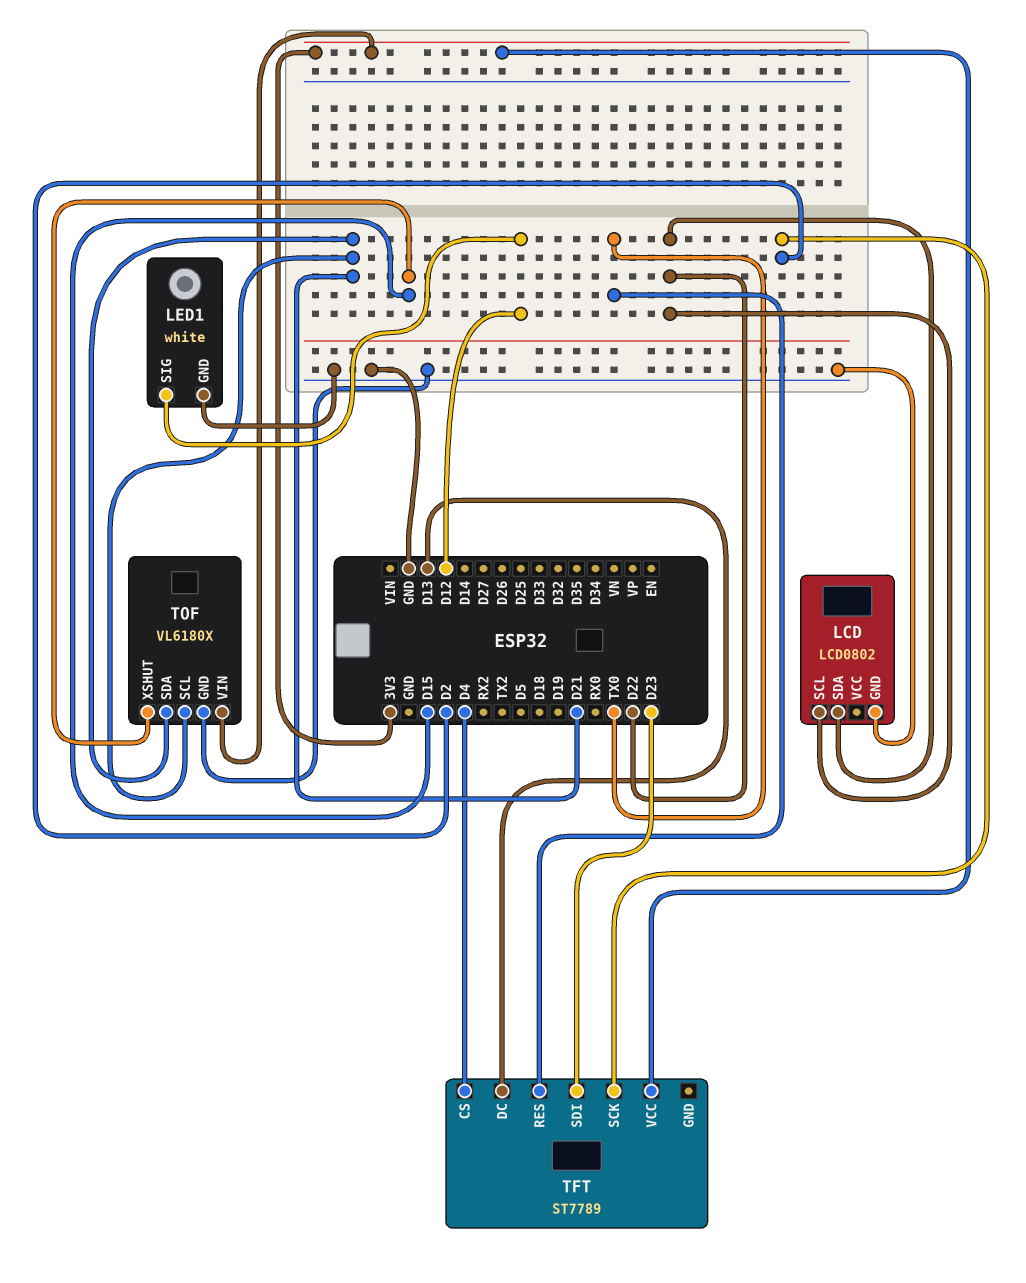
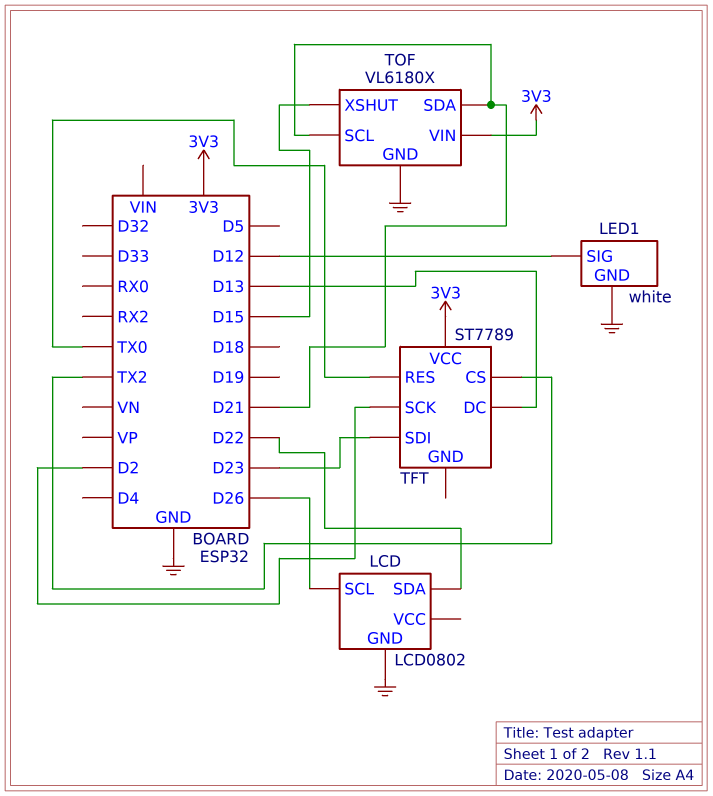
LCD pin SCL: D22 -> D26
TFT pin CS: D4 -> TX2

